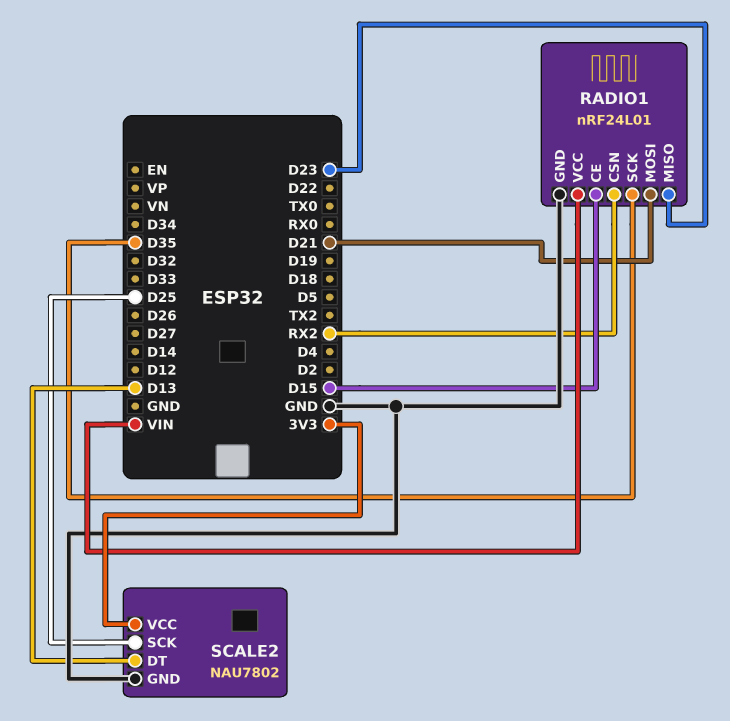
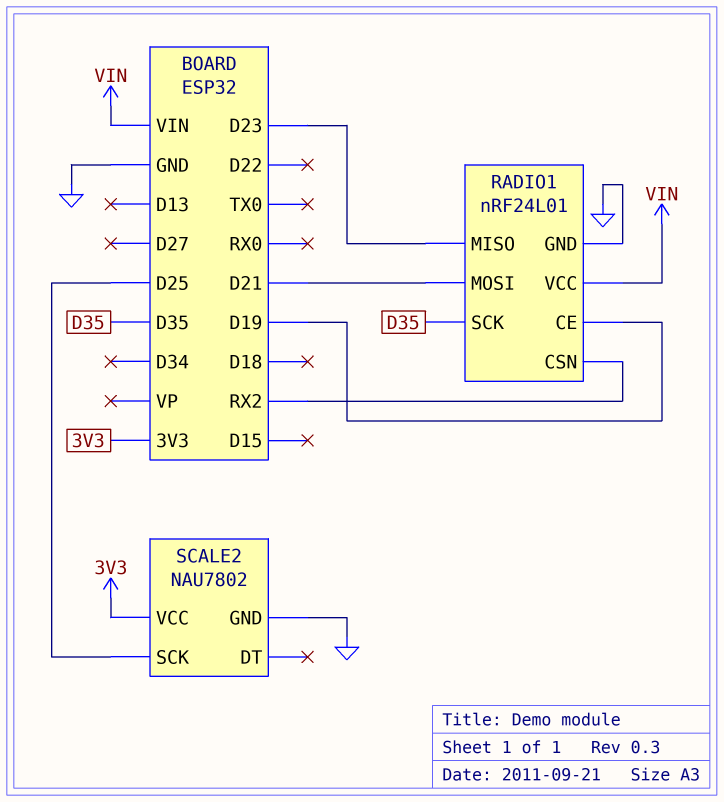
RADIO1 pin CE: D15 -> D19
SCALE2 pin DT: D13 -> none

